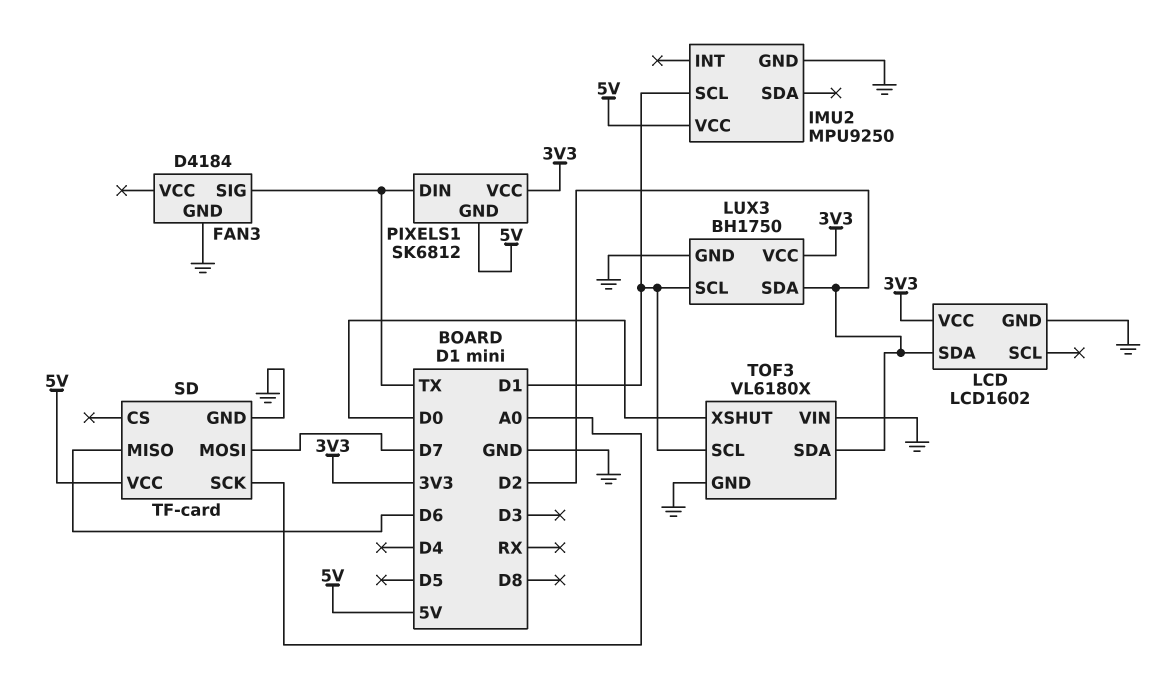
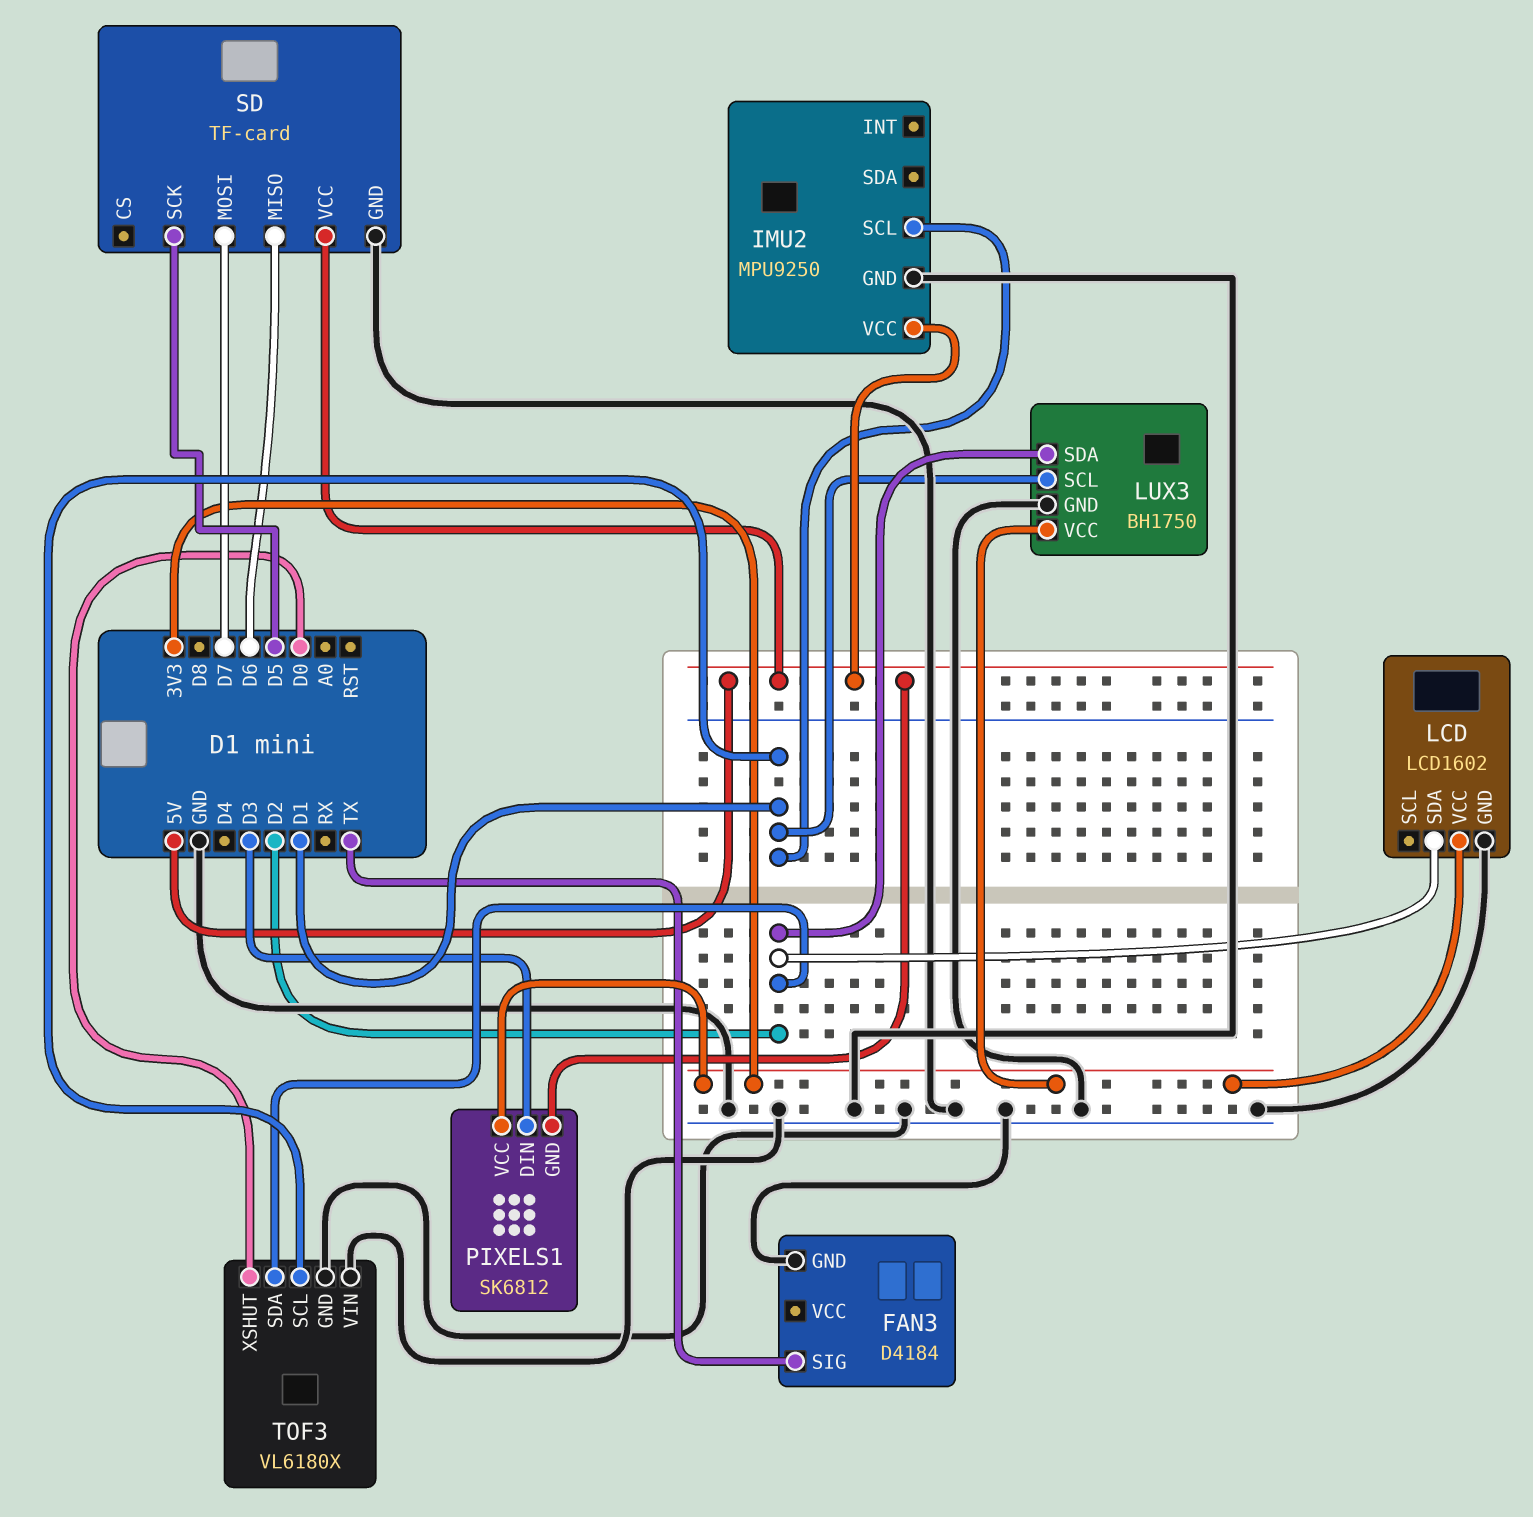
PIXELS1 pin DIN: TX -> D3
SD pin SCK: A0 -> D5

